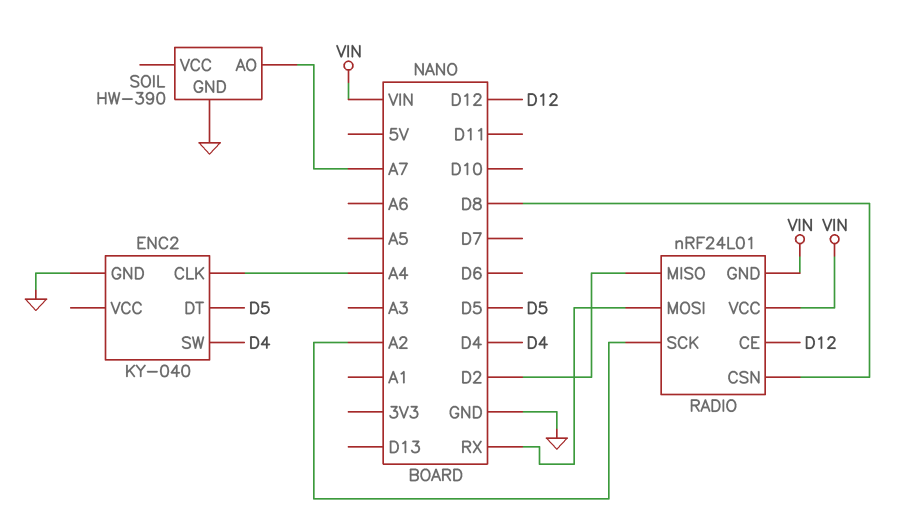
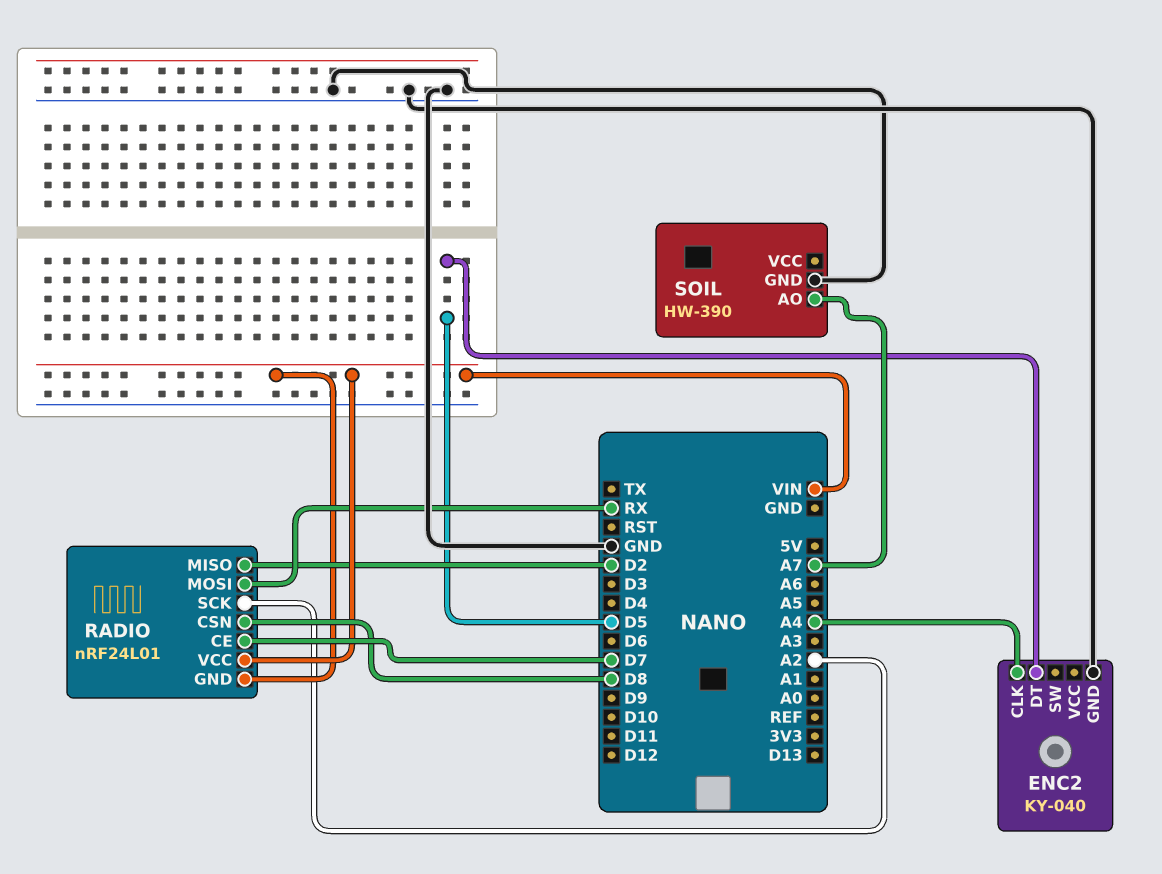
ENC2 pin SW: D4 -> none
RADIO pin CE: D12 -> D7

